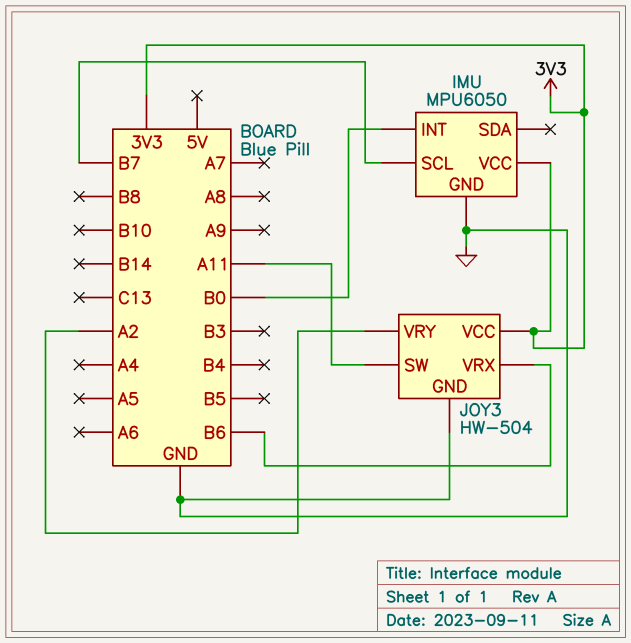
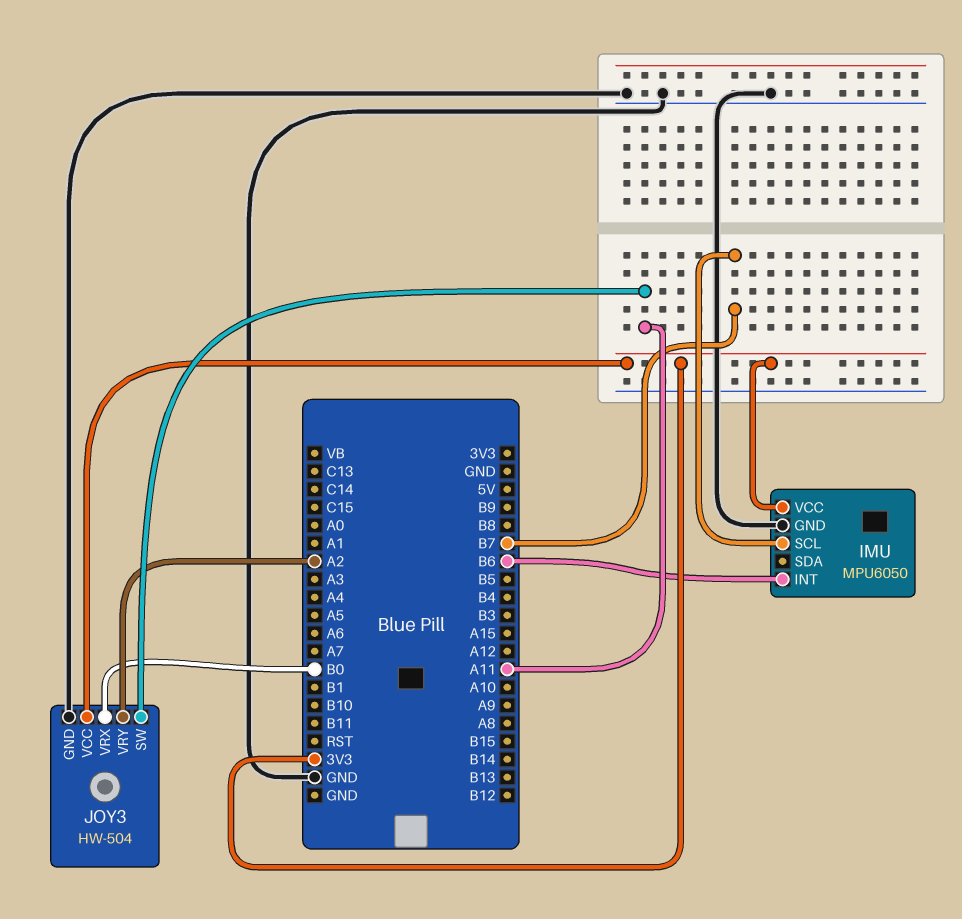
IMU pin INT: B0 -> B6
JOY3 pin VRX: B6 -> B0

